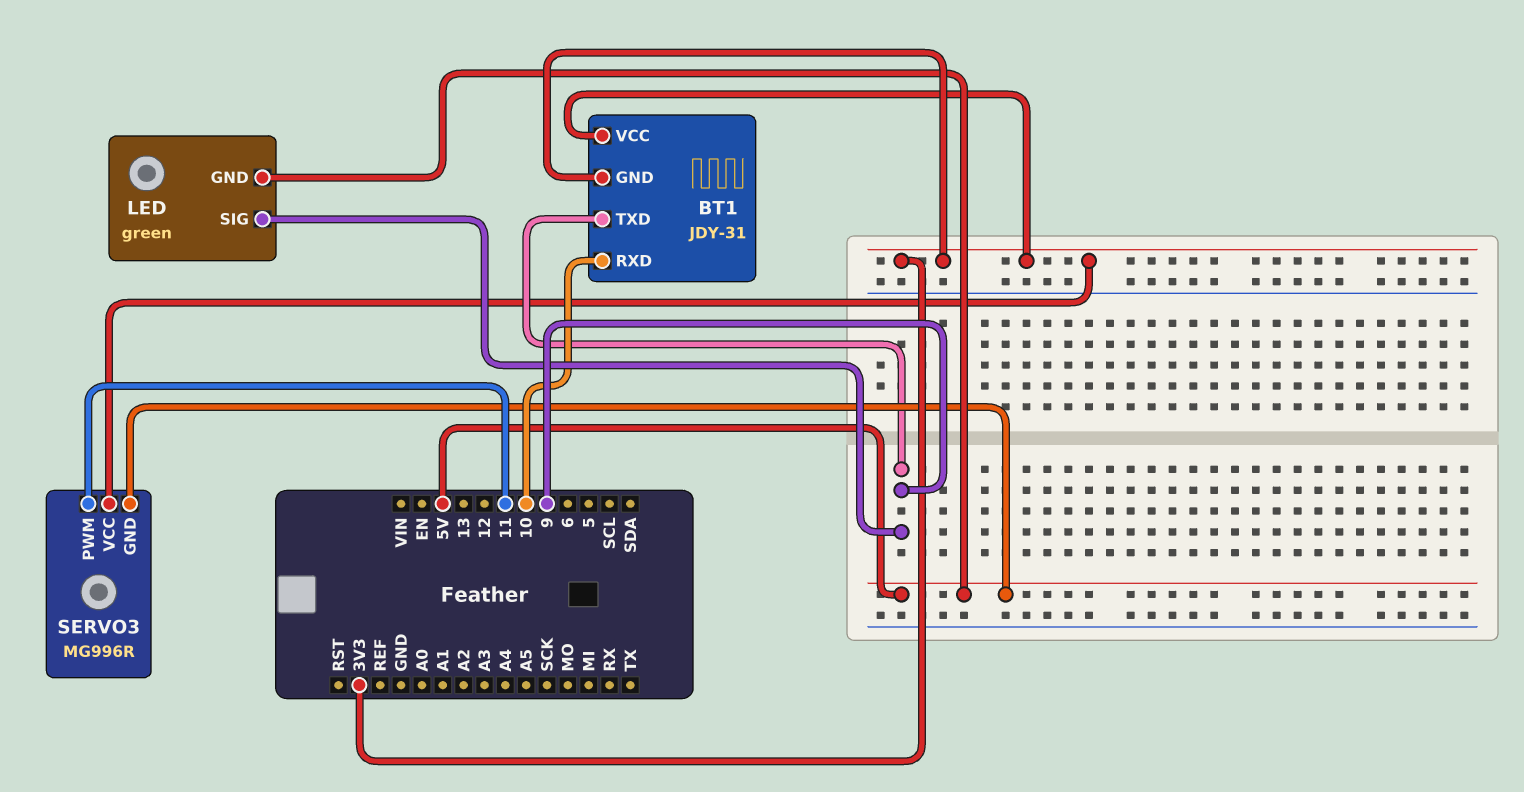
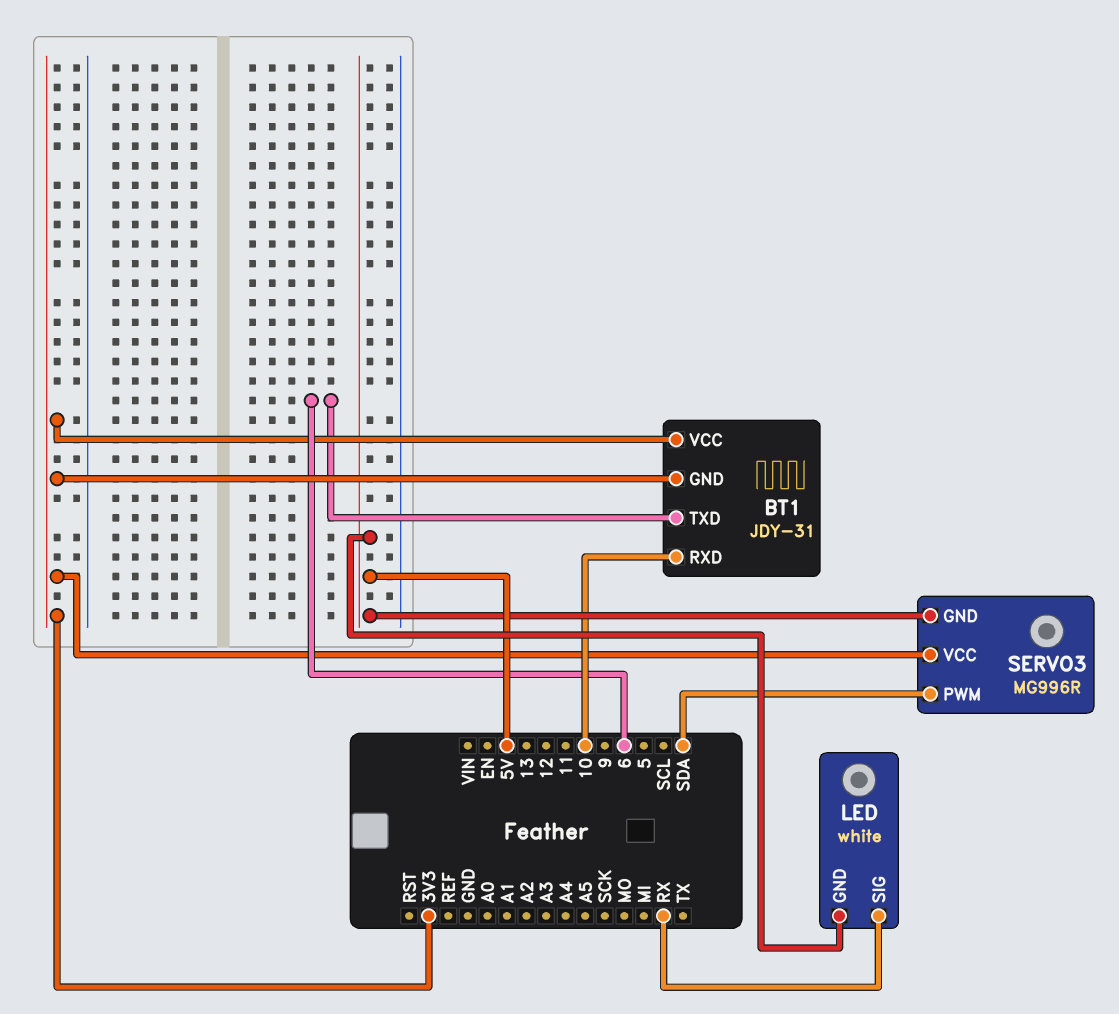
BT1 pin TXD: 9 -> 6
LED: green -> white
LED pin SIG: 9 -> RX
SERVO3 pin PWM: 11 -> SDA

